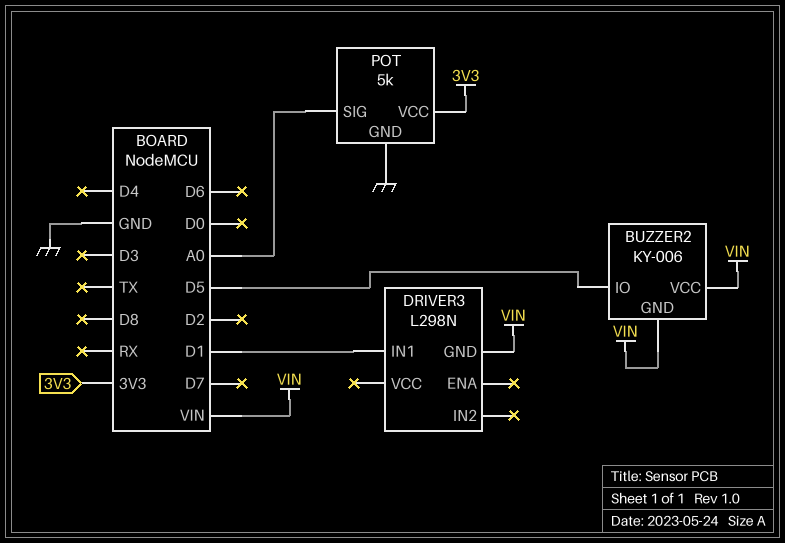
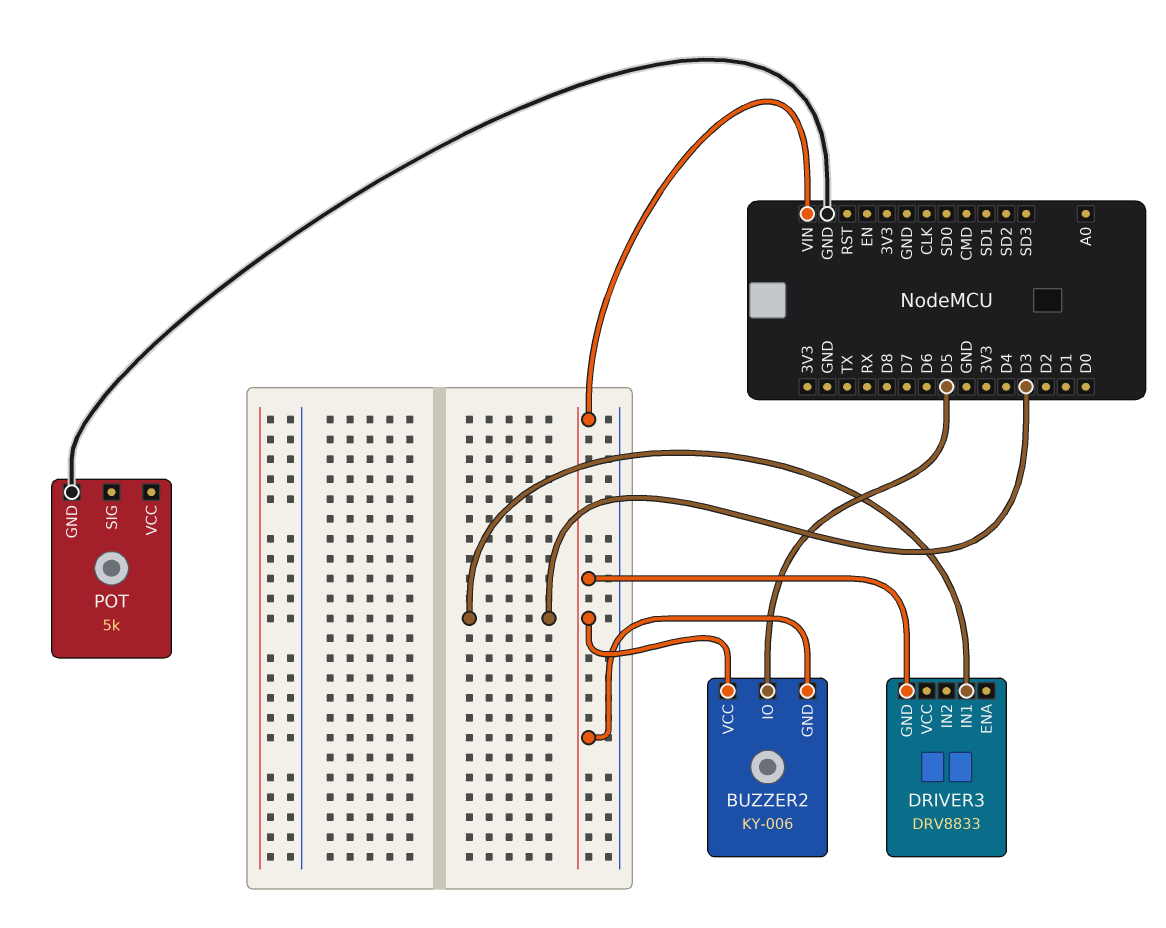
DRIVER3: L298N -> DRV8833
DRIVER3 pin IN1: D1 -> D3
POT pin SIG: A0 -> none
POT pin VCC: 3V3 -> none

